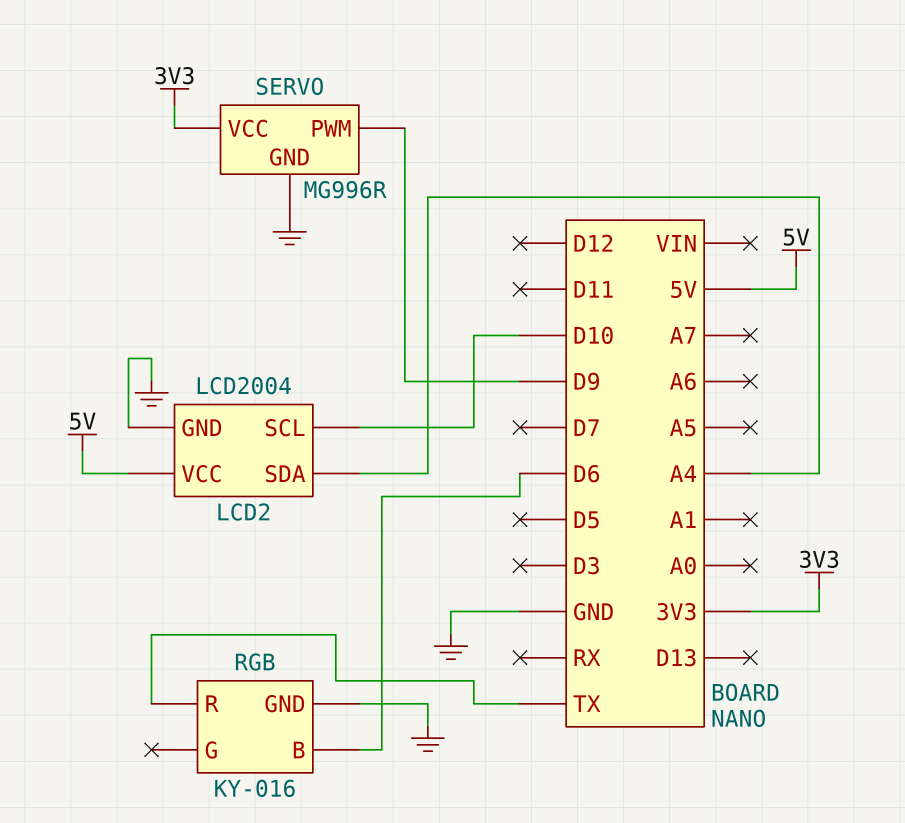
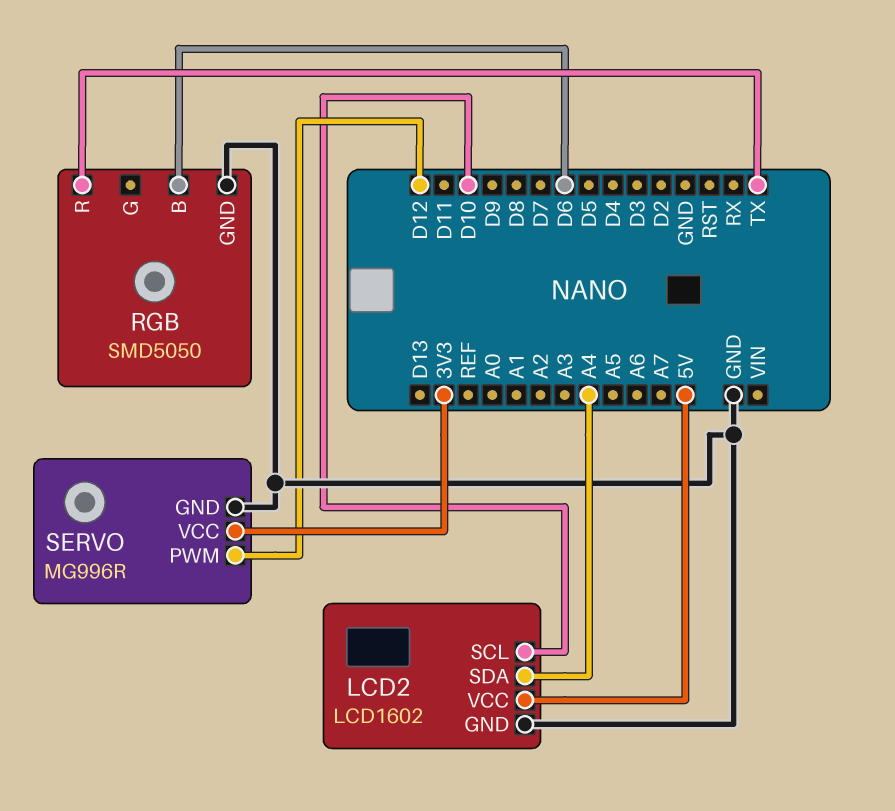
LCD2: LCD2004 -> LCD1602
RGB: KY-016 -> SMD5050
SERVO pin PWM: D9 -> D12

